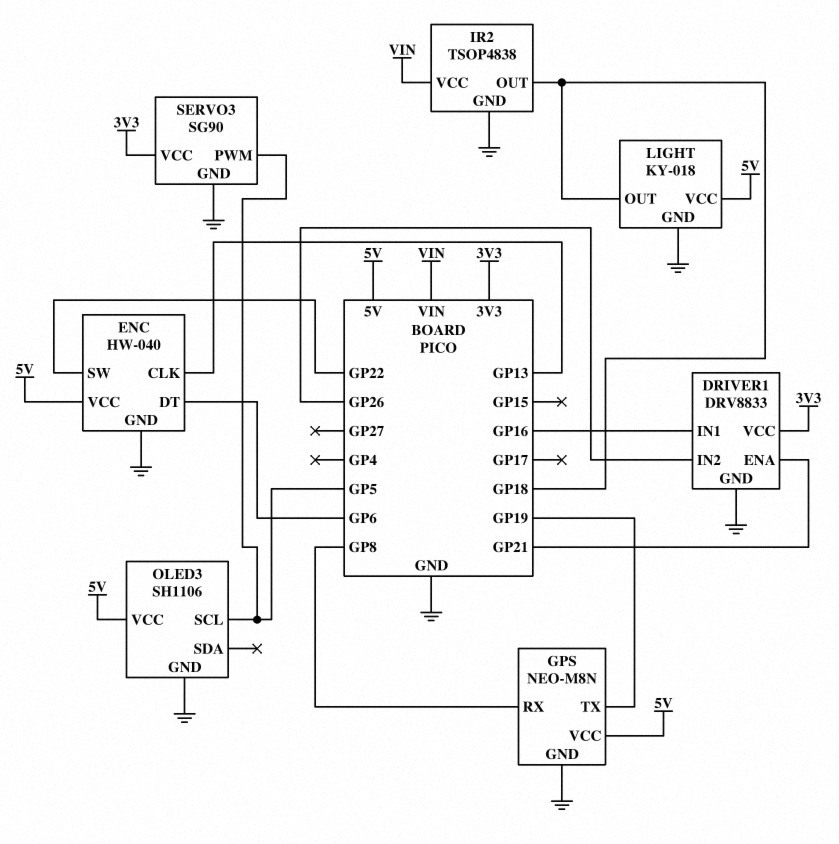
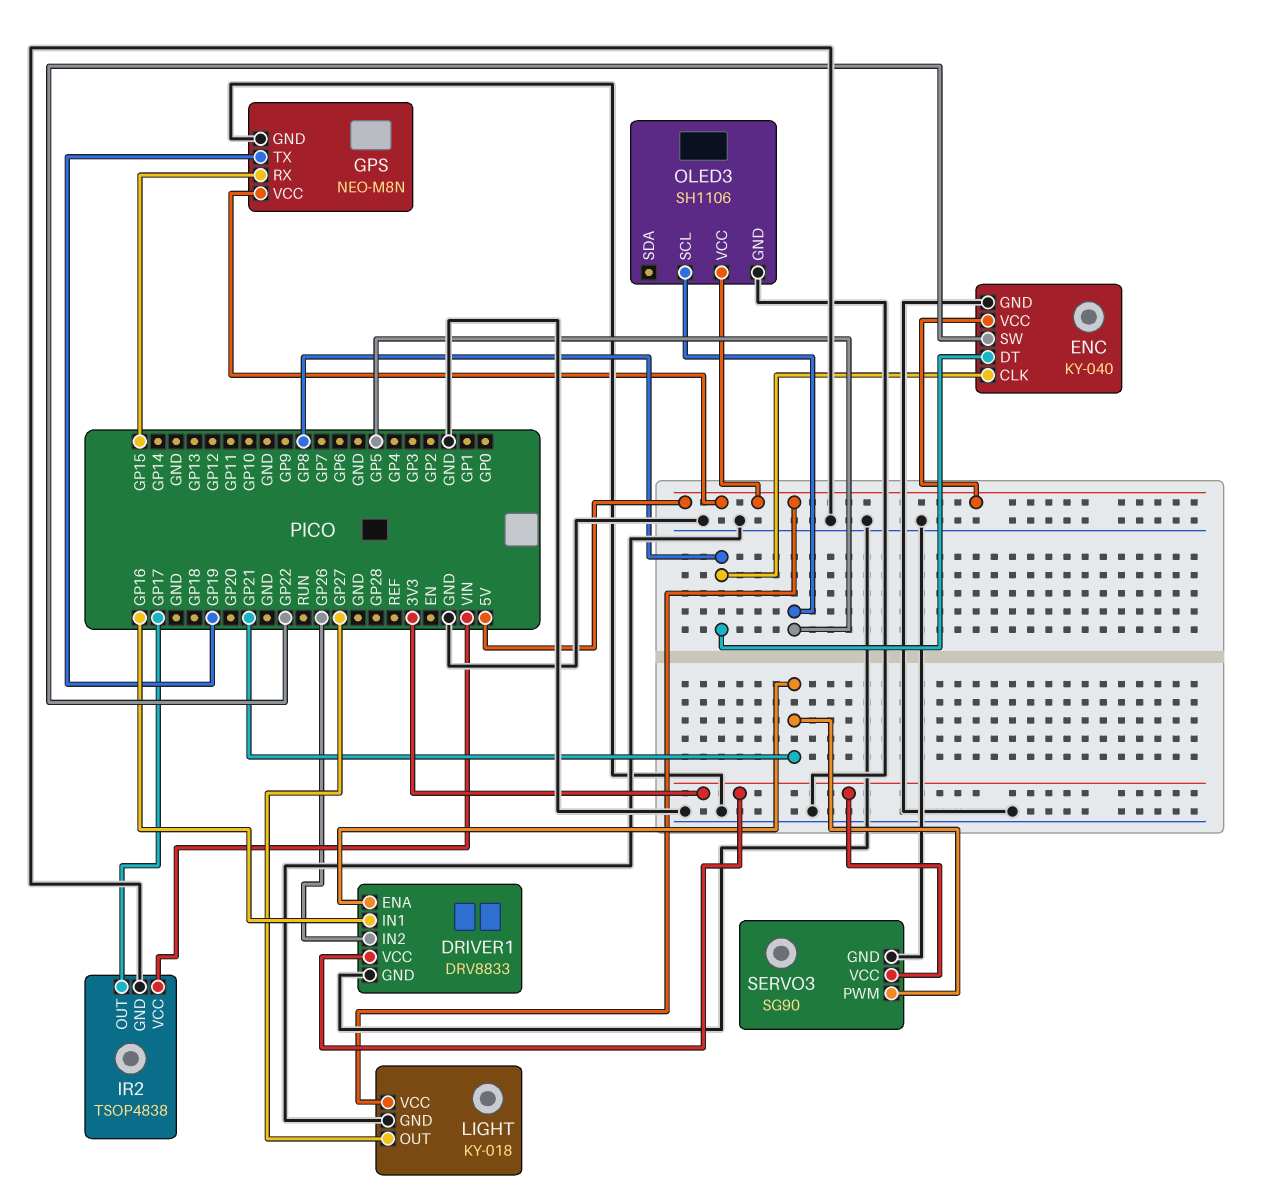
ENC: HW-040 -> KY-040
ENC pin CLK: GP13 -> GP8
ENC pin DT: GP6 -> GP8
GPS pin RX: GP8 -> GP15
IR2 pin OUT: GP18 -> GP17
LIGHT pin OUT: GP18 -> GP27
SERVO3 pin PWM: GP5 -> GP21

